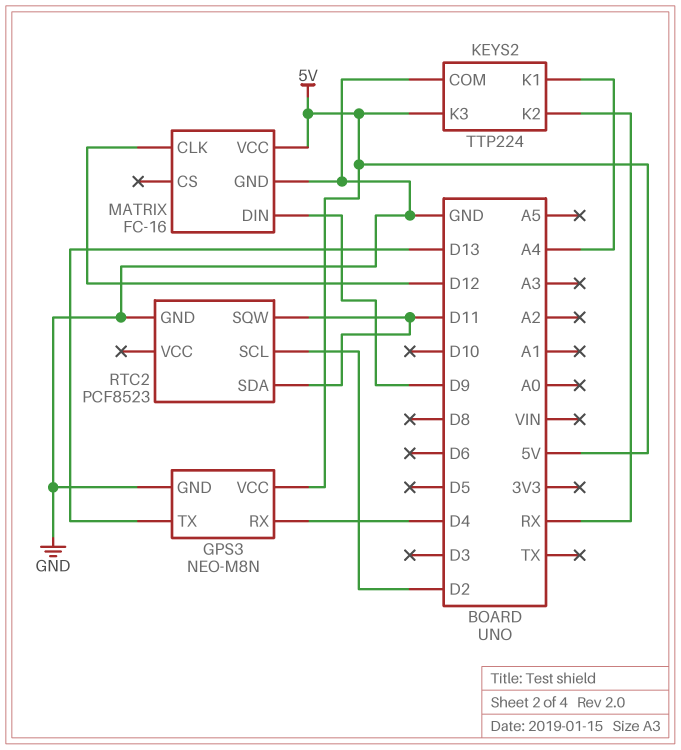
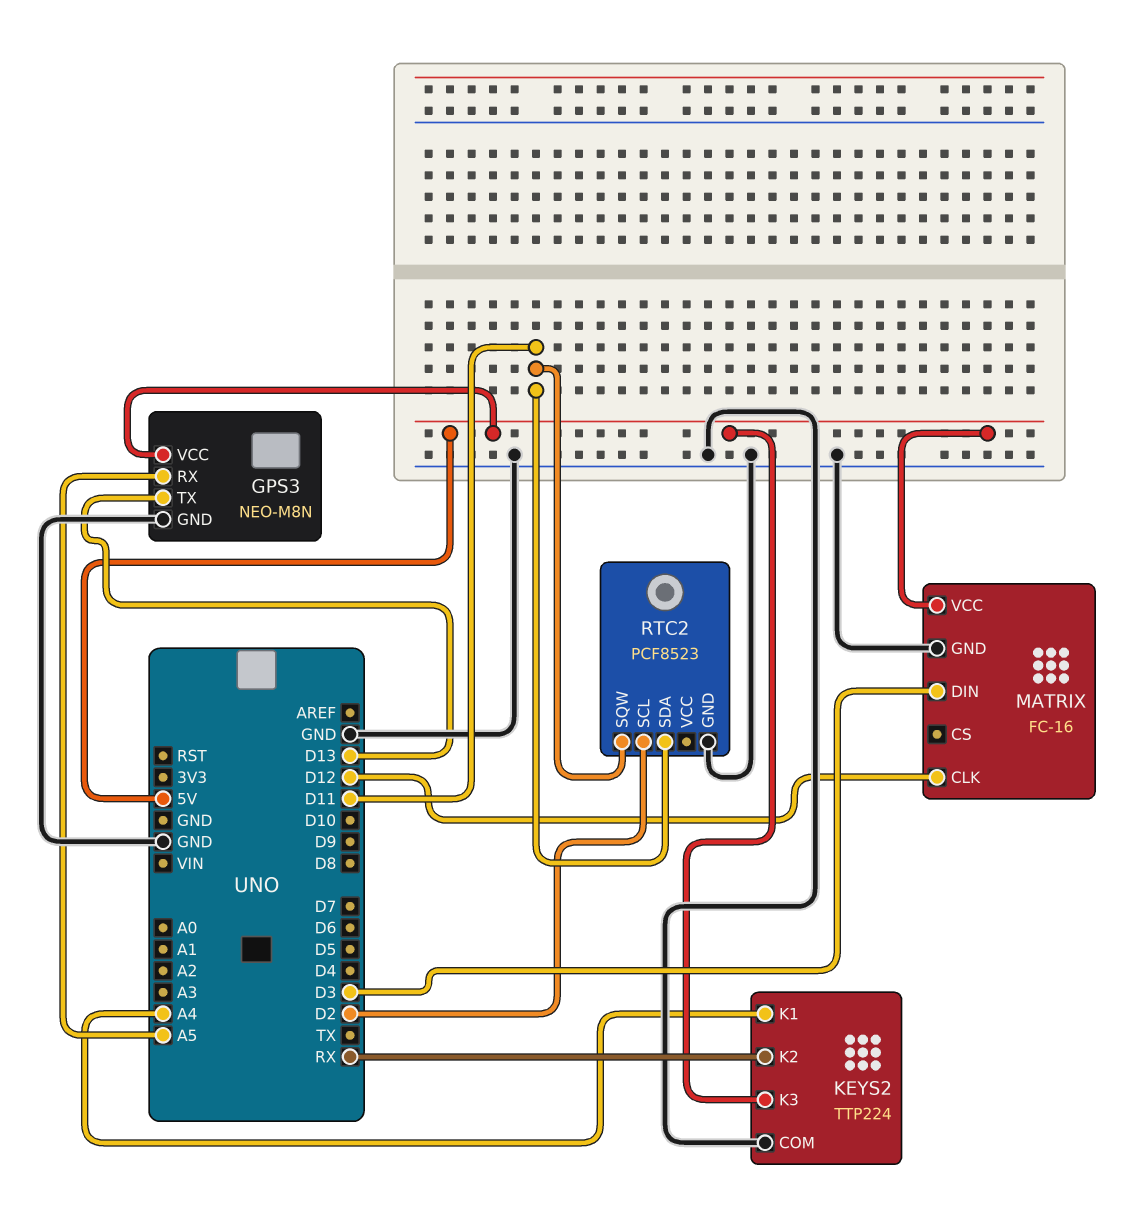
GPS3 pin RX: D4 -> A5
MATRIX pin DIN: D9 -> D3

